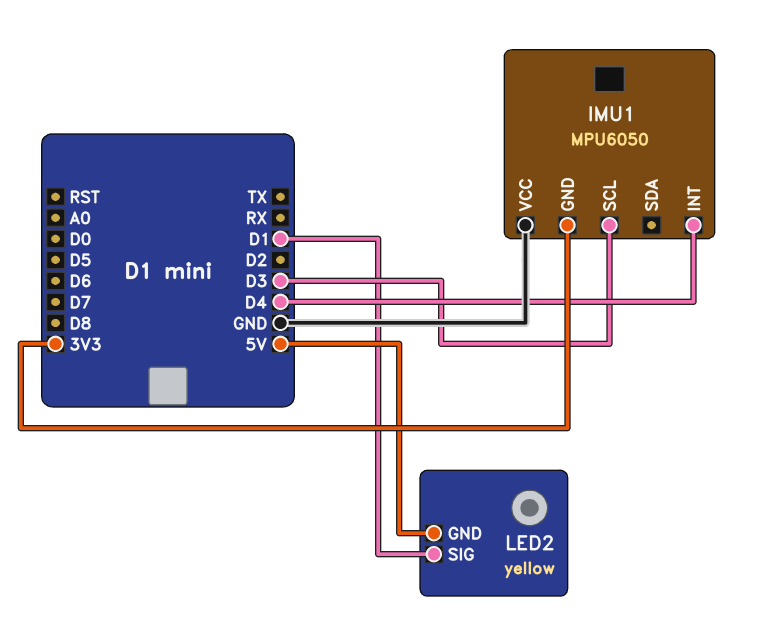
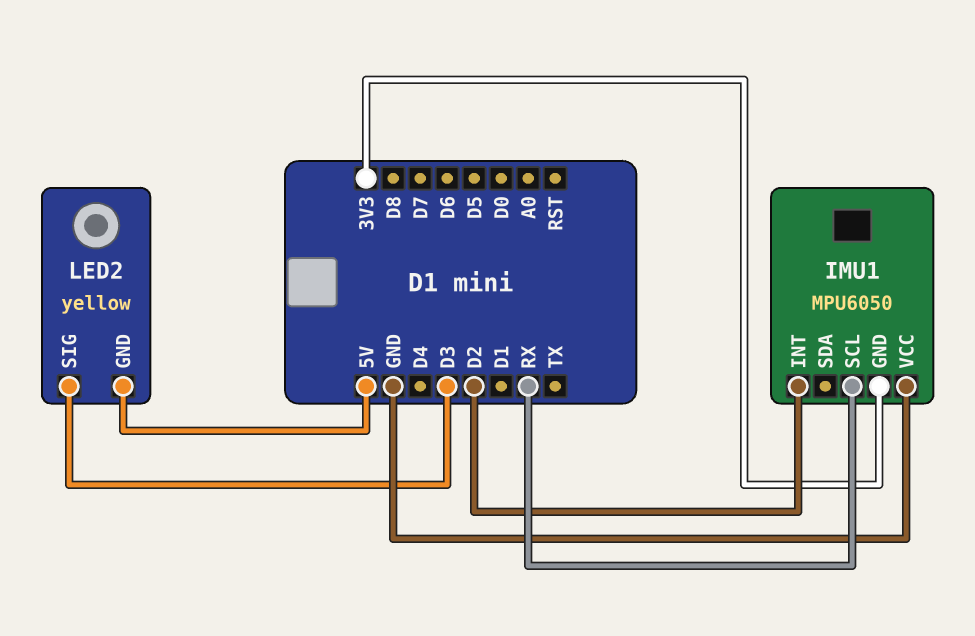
IMU1 pin INT: D4 -> D2
IMU1 pin SCL: D3 -> RX
LED2 pin SIG: D1 -> D3

